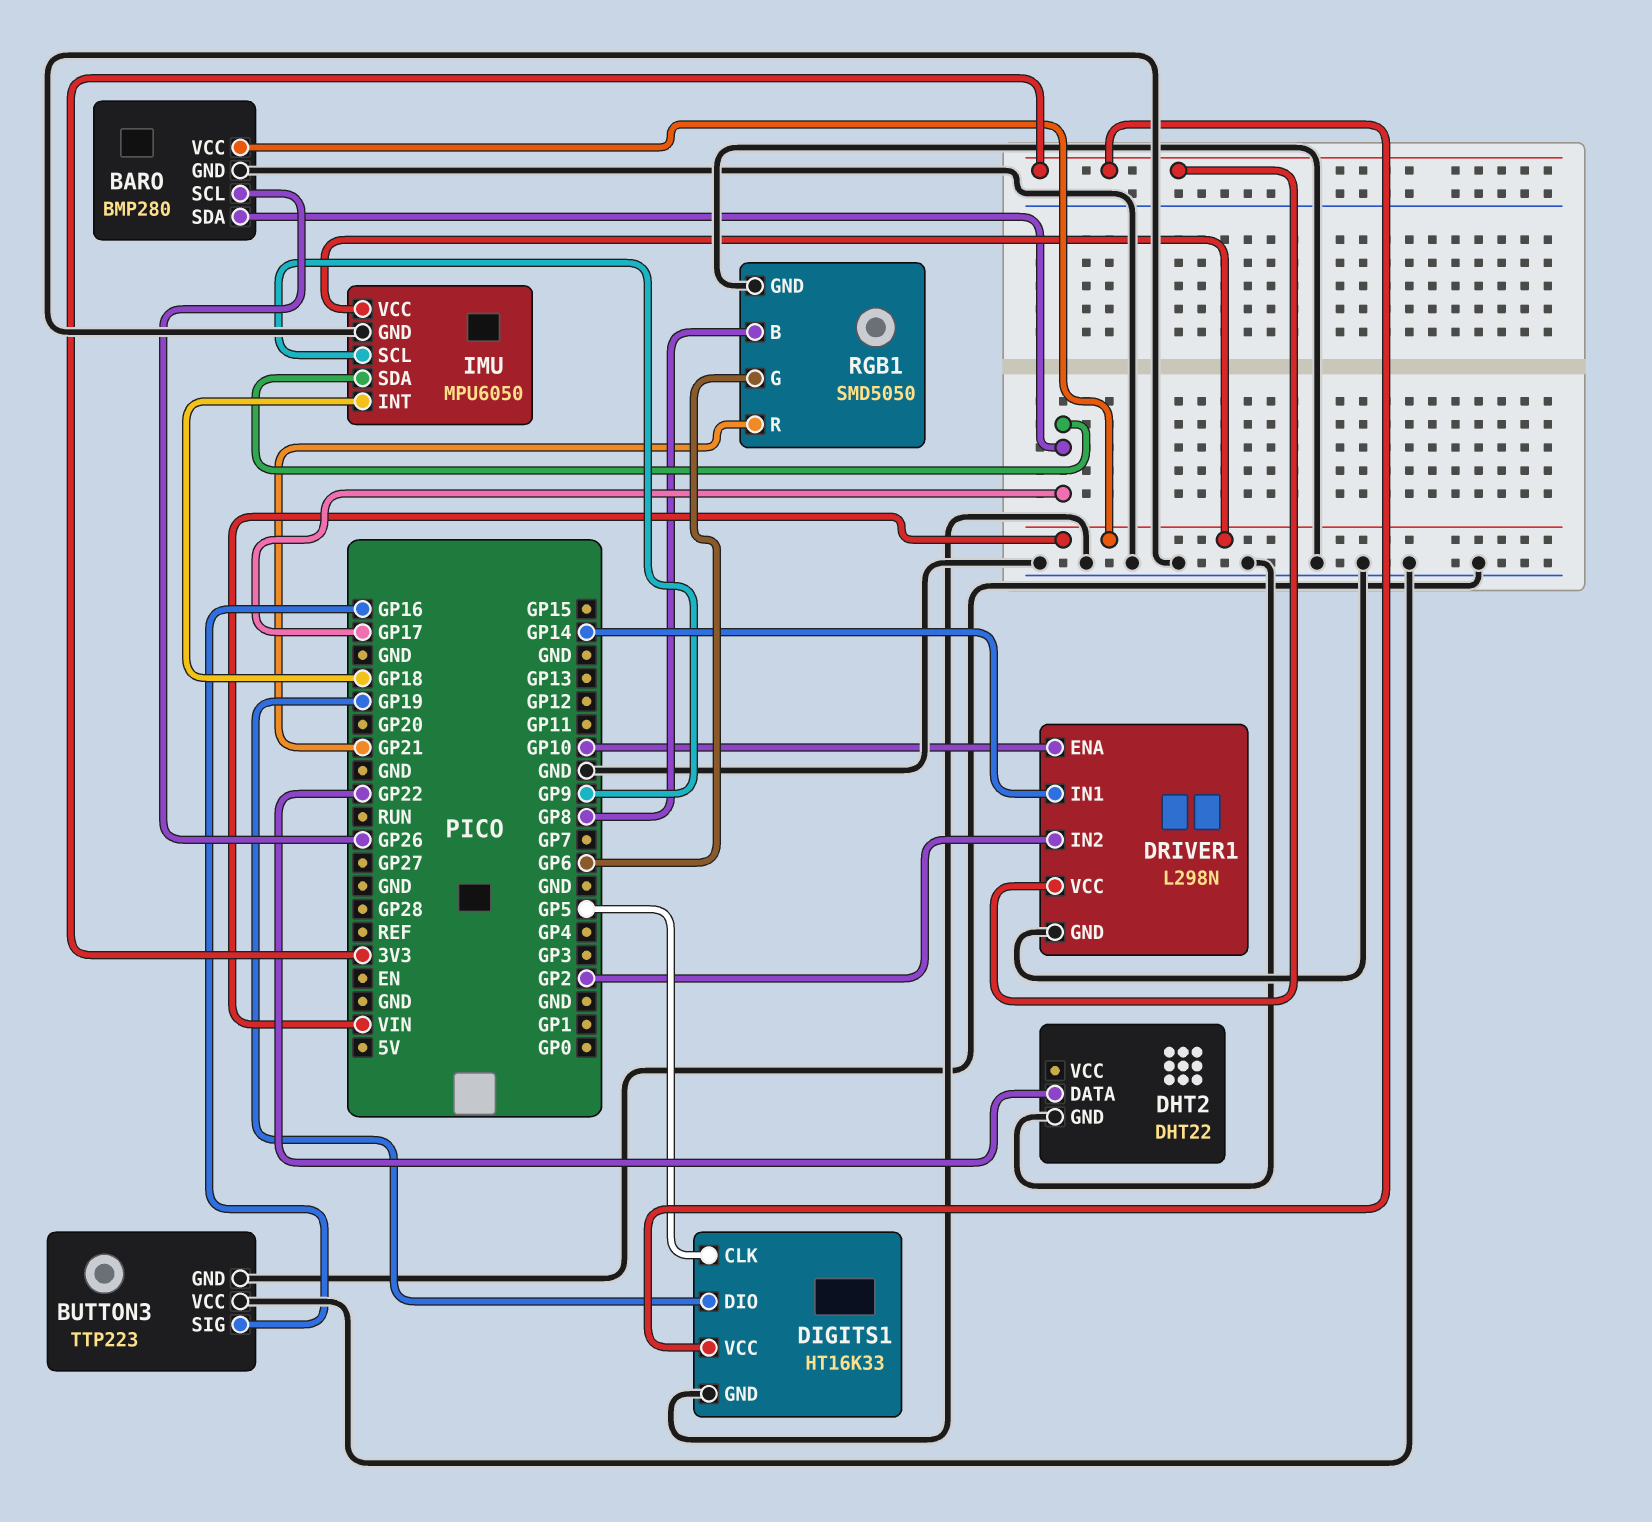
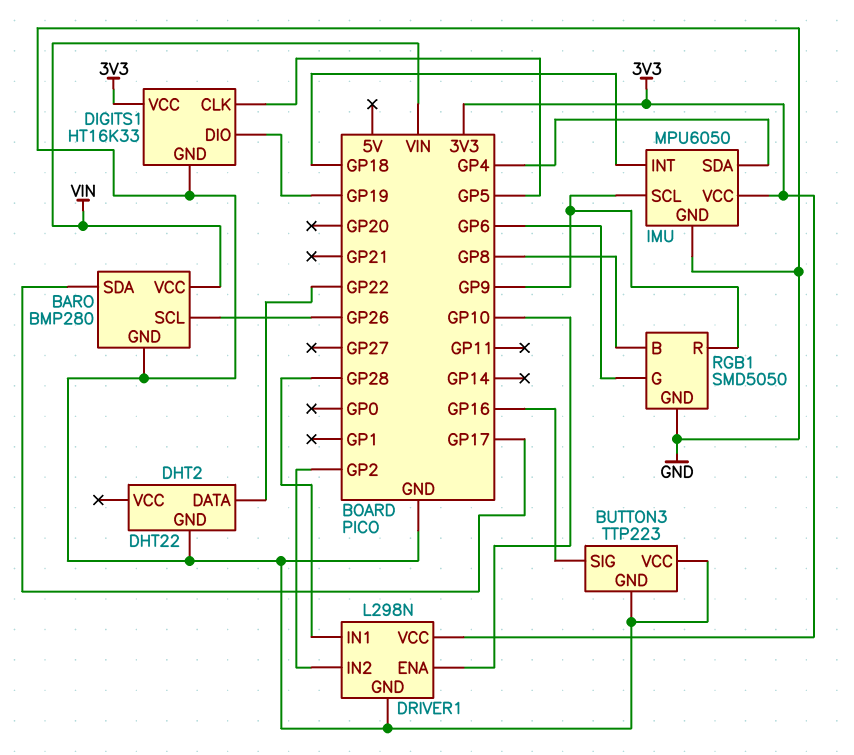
DRIVER1 pin IN1: GP14 -> GP28
IMU pin SDA: GP17 -> GP4
IMU pin VCC: VIN -> 3V3
RGB1 pin R: GP21 -> GP9

